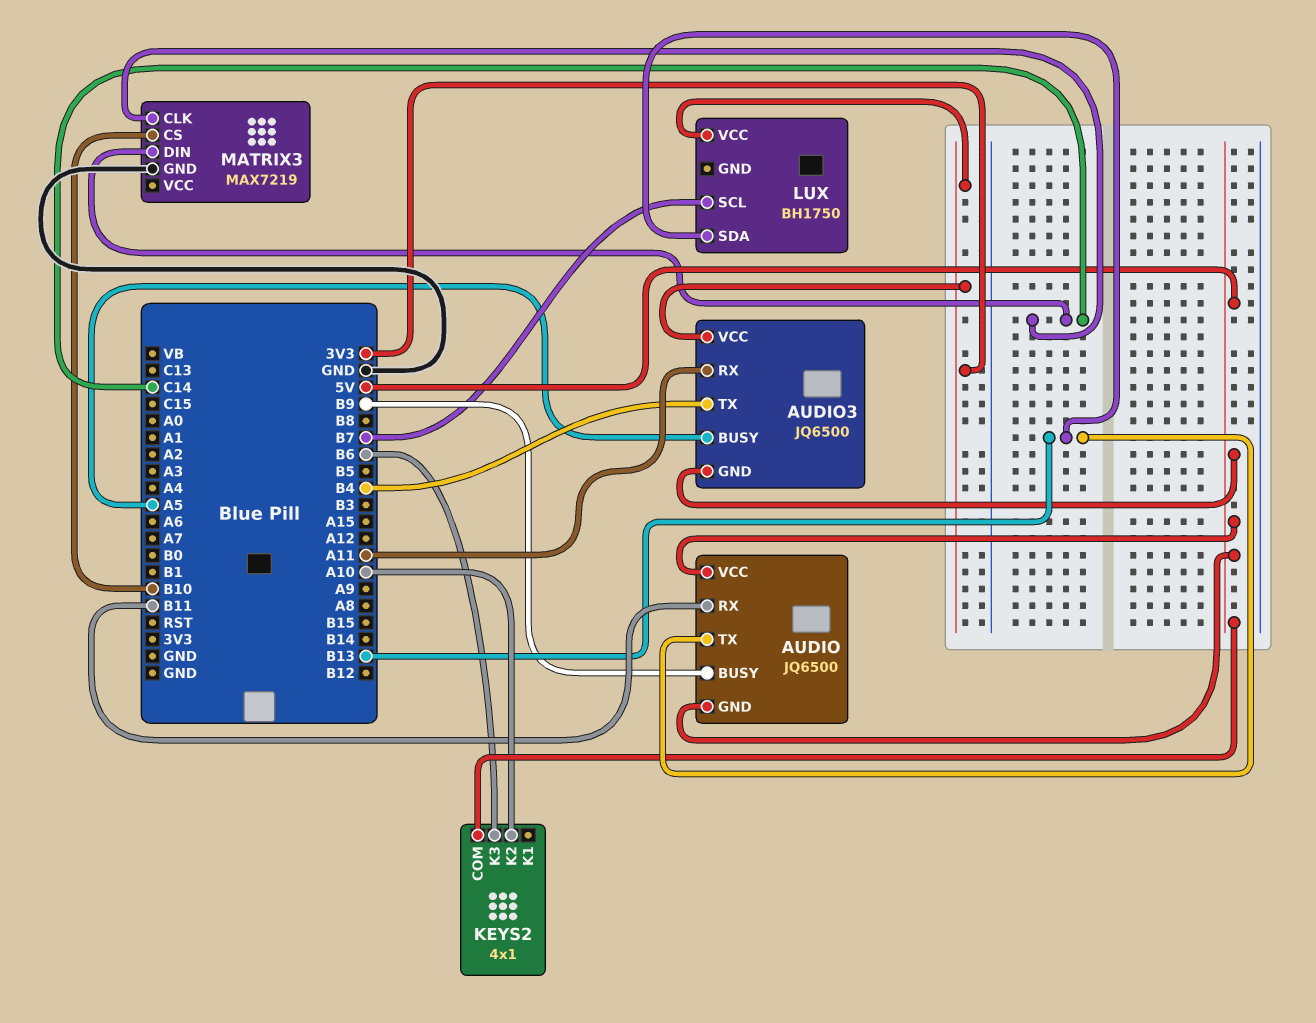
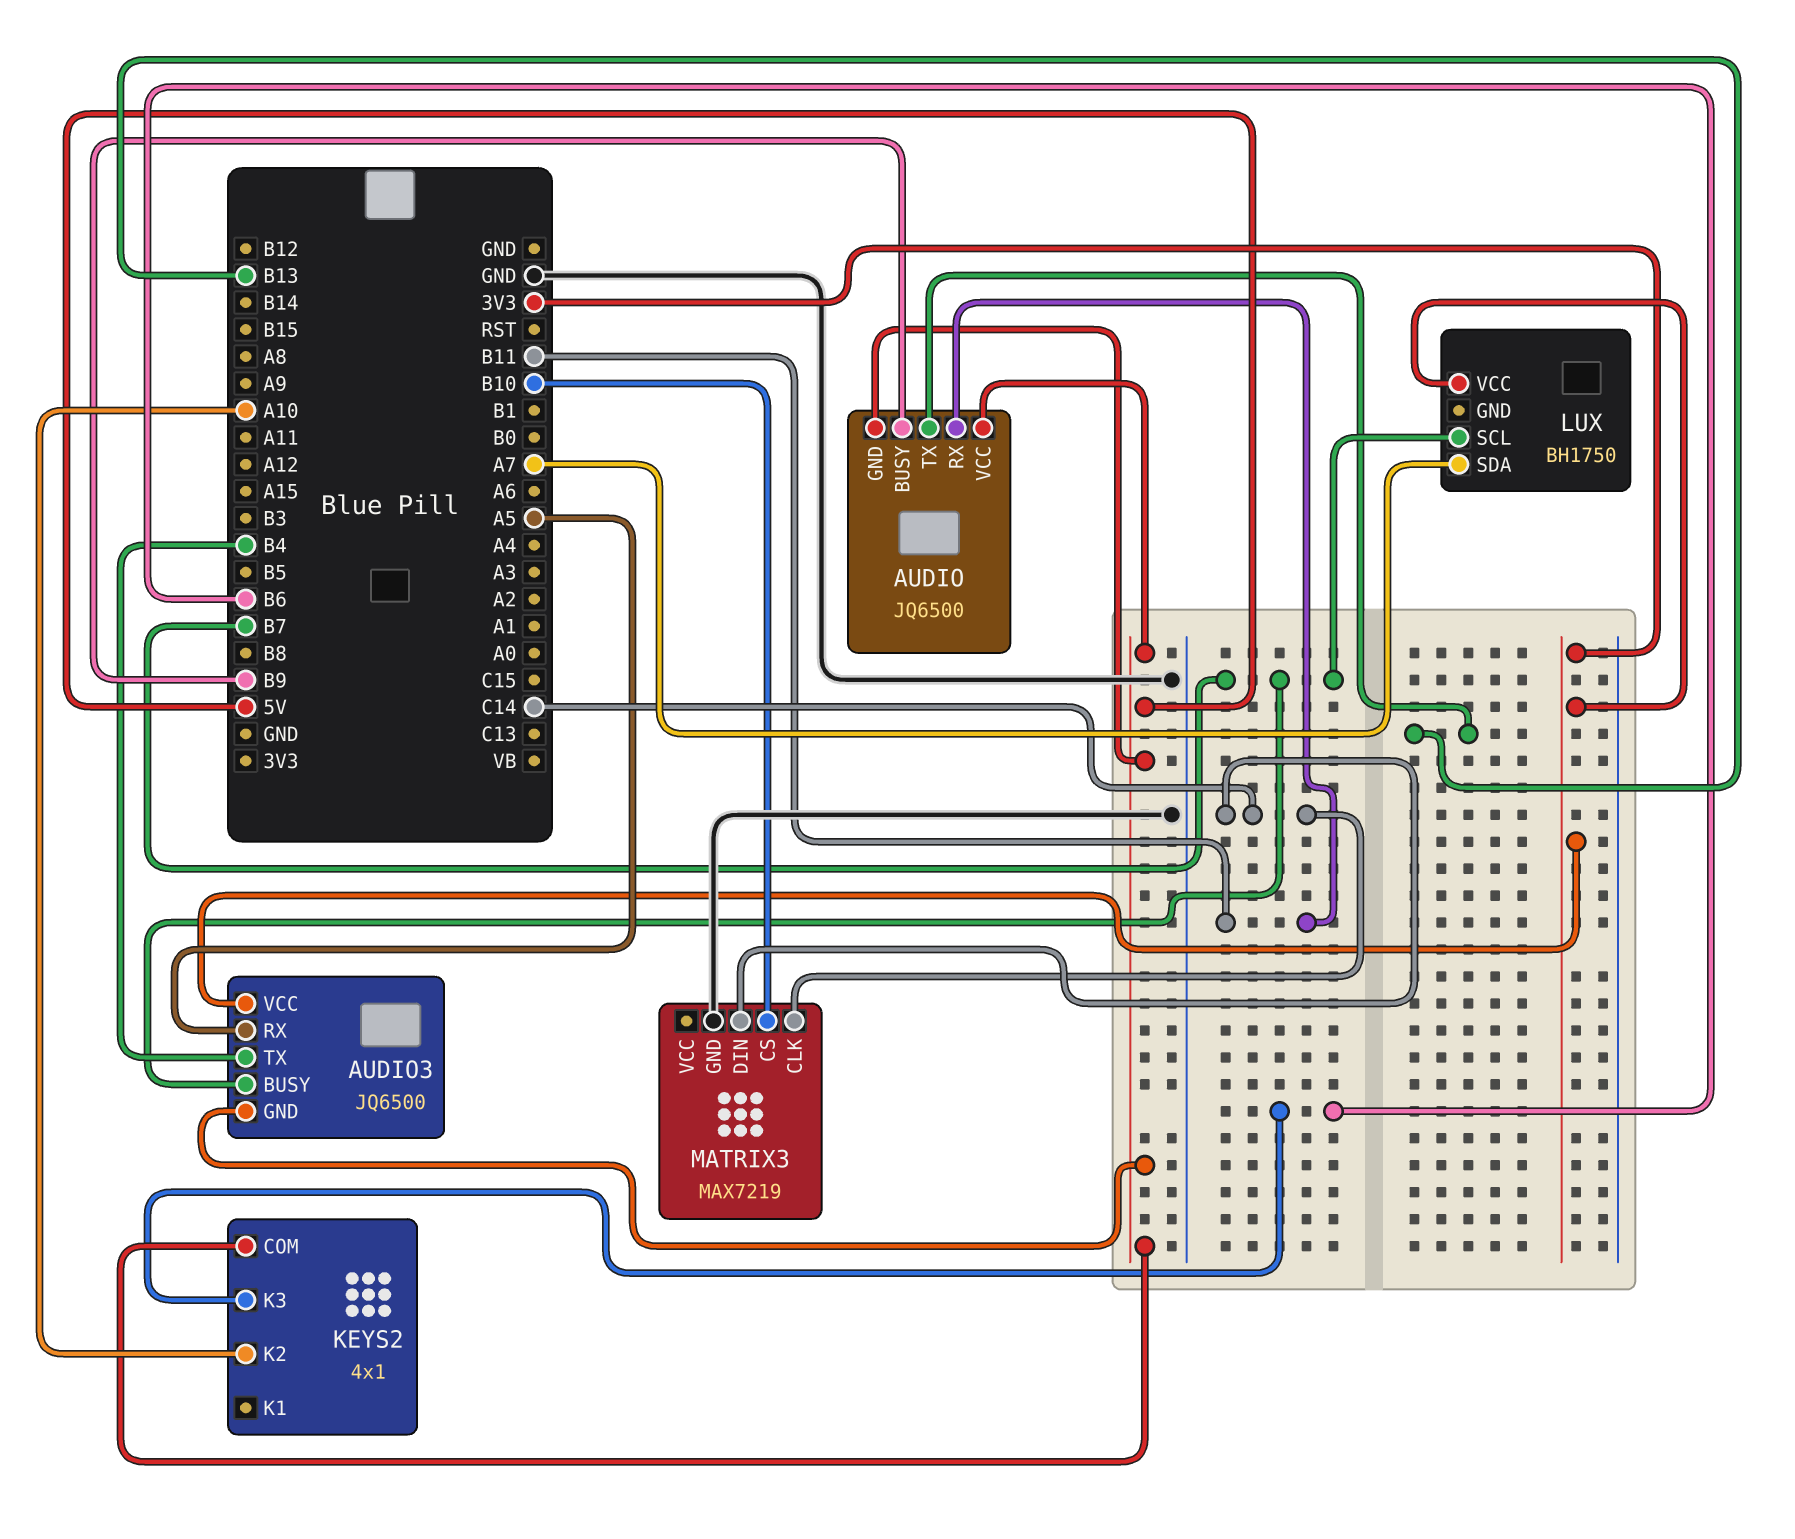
AUDIO3 pin BUSY: A5 -> B7
AUDIO3 pin RX: A11 -> A5
LUX pin SDA: B13 -> A7

